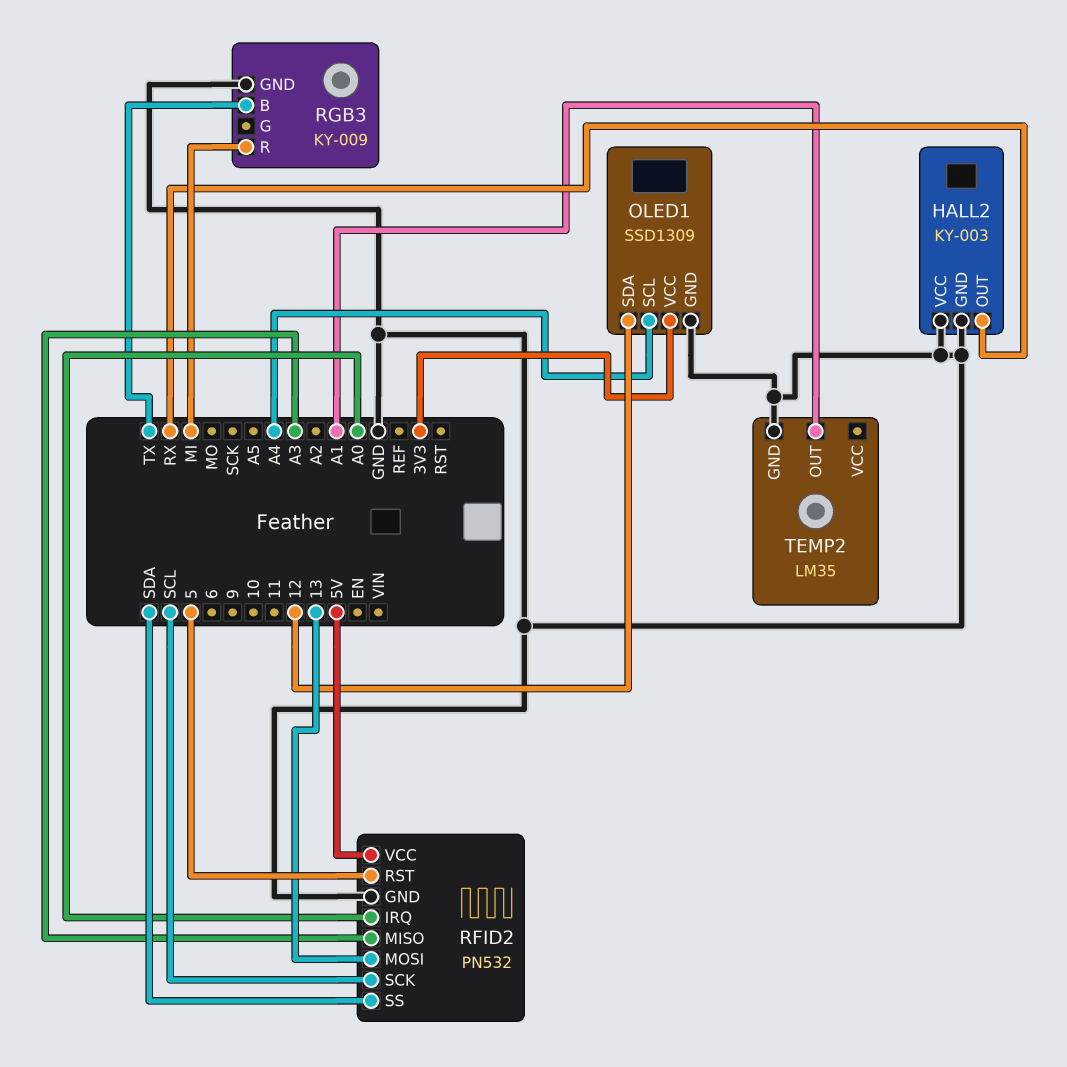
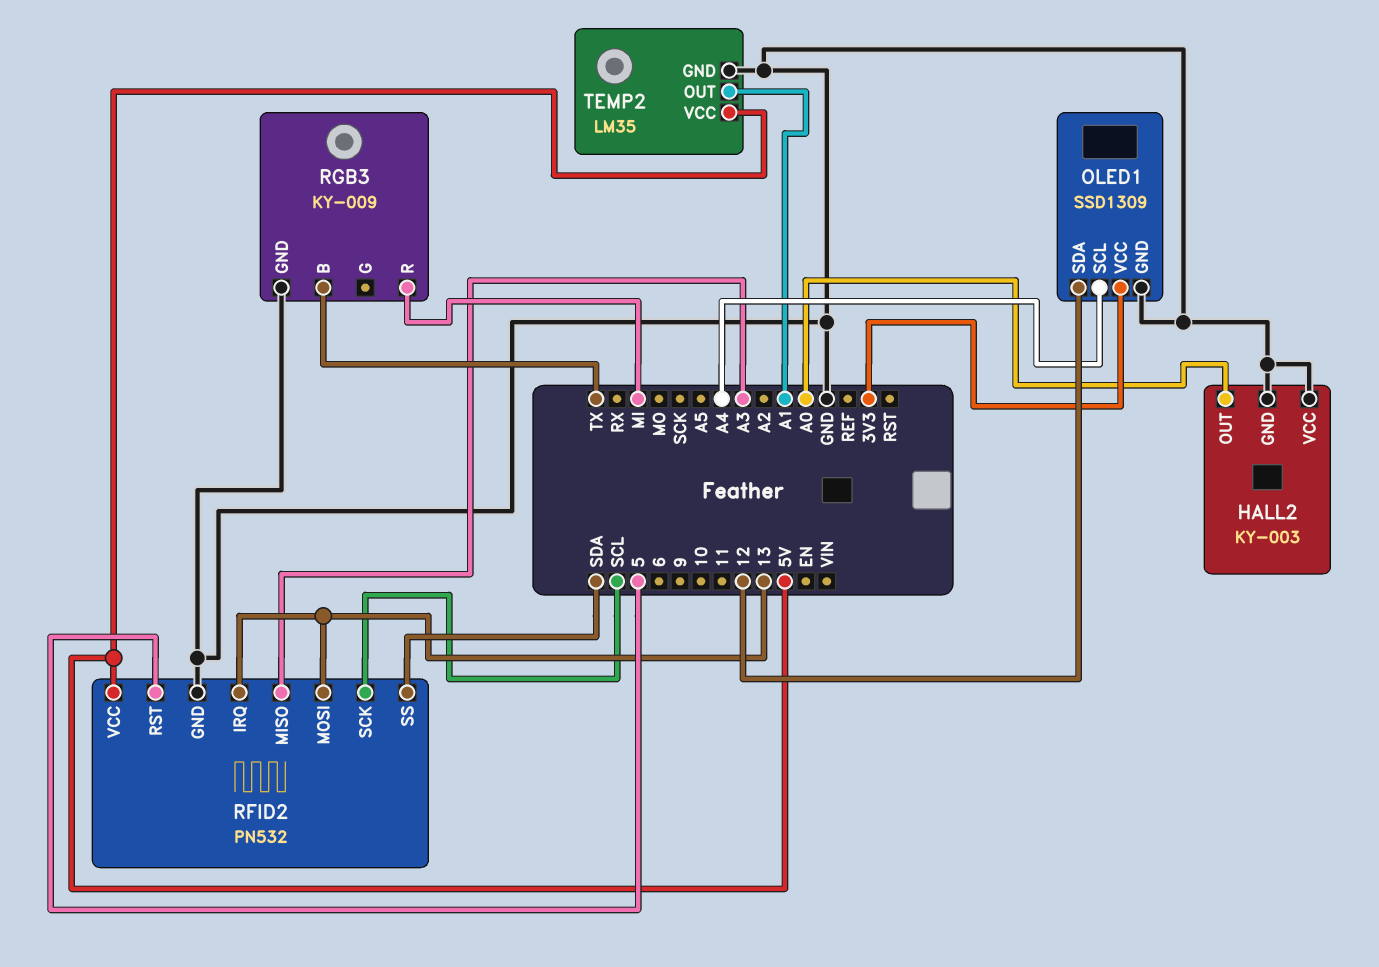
HALL2 pin OUT: RX -> A0
RFID2 pin IRQ: A0 -> 13
TEMP2 pin VCC: none -> 5V

